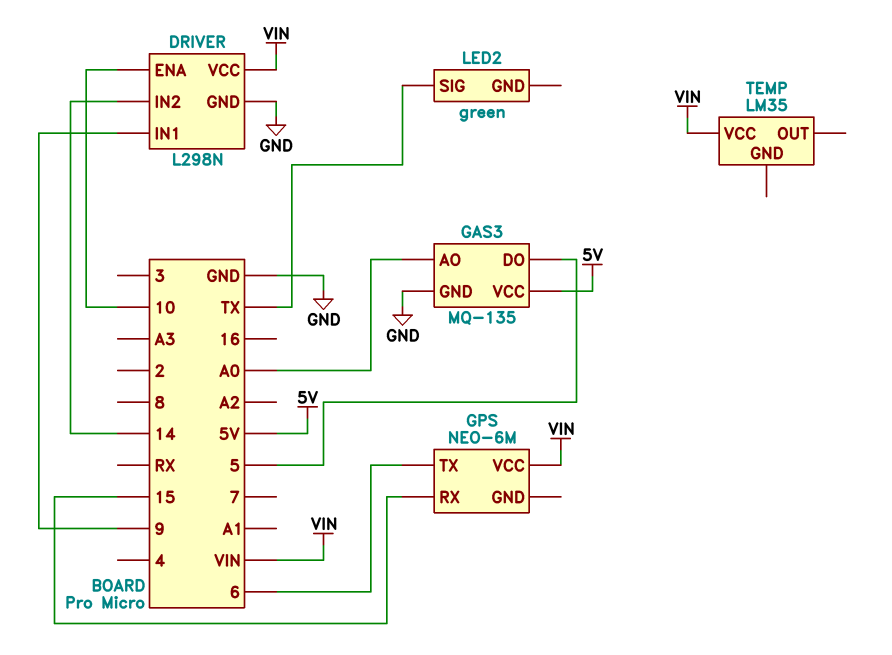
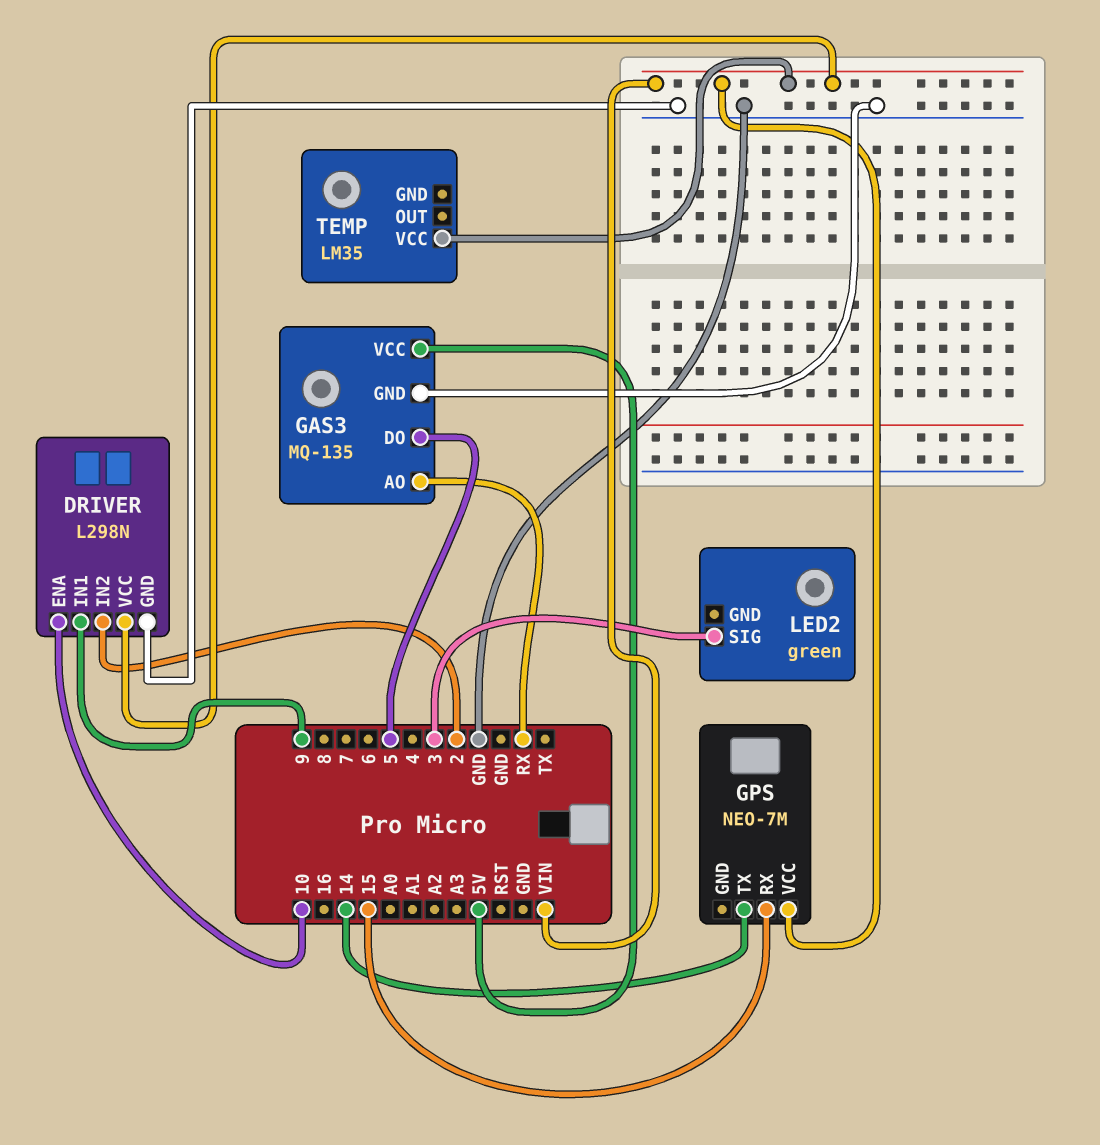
DRIVER pin IN2: 14 -> 2
GAS3 pin AO: A0 -> RX
GPS: NEO-6M -> NEO-7M
GPS pin TX: 6 -> 14
LED2 pin SIG: TX -> 3

